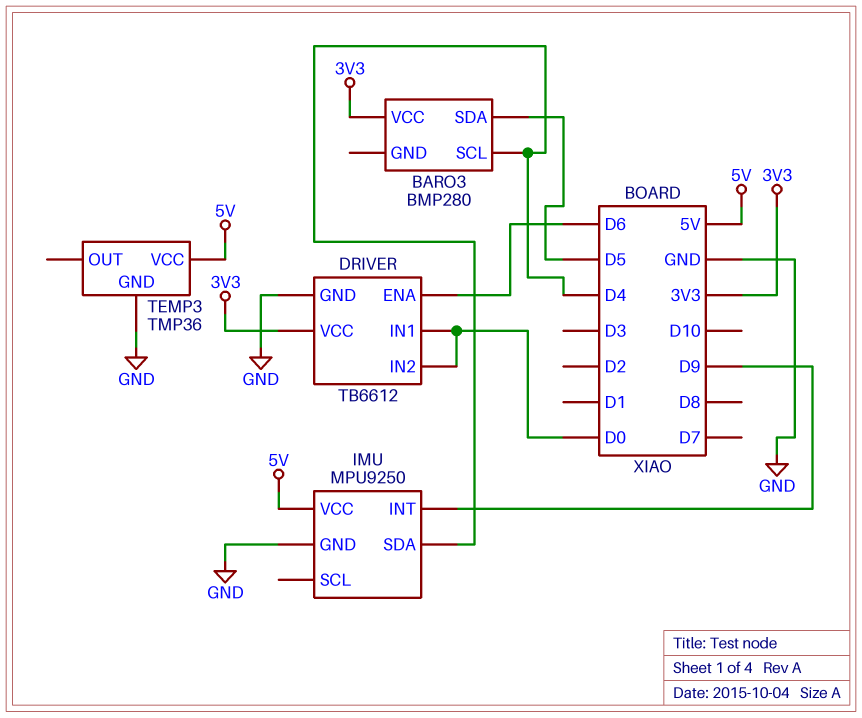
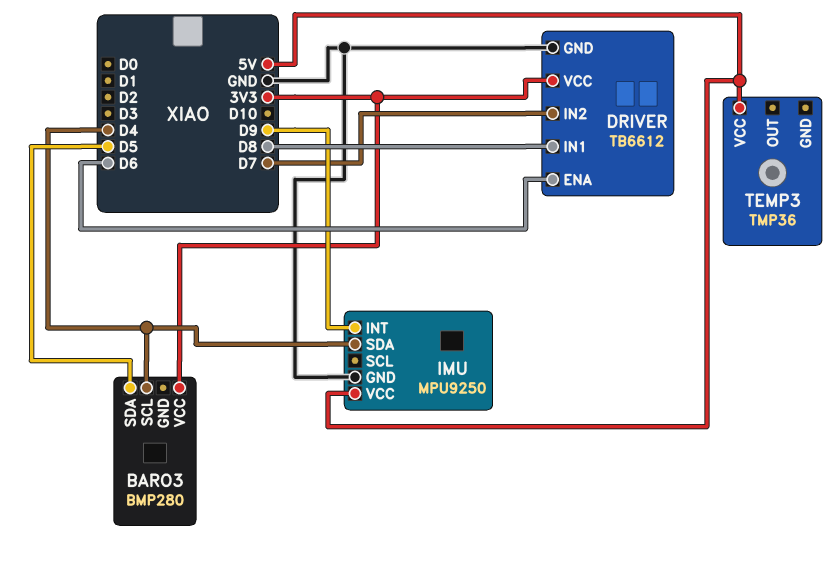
DRIVER pin IN1: D0 -> D8
DRIVER pin IN2: D0 -> D7
TEMP3 pin GND: GND -> none

